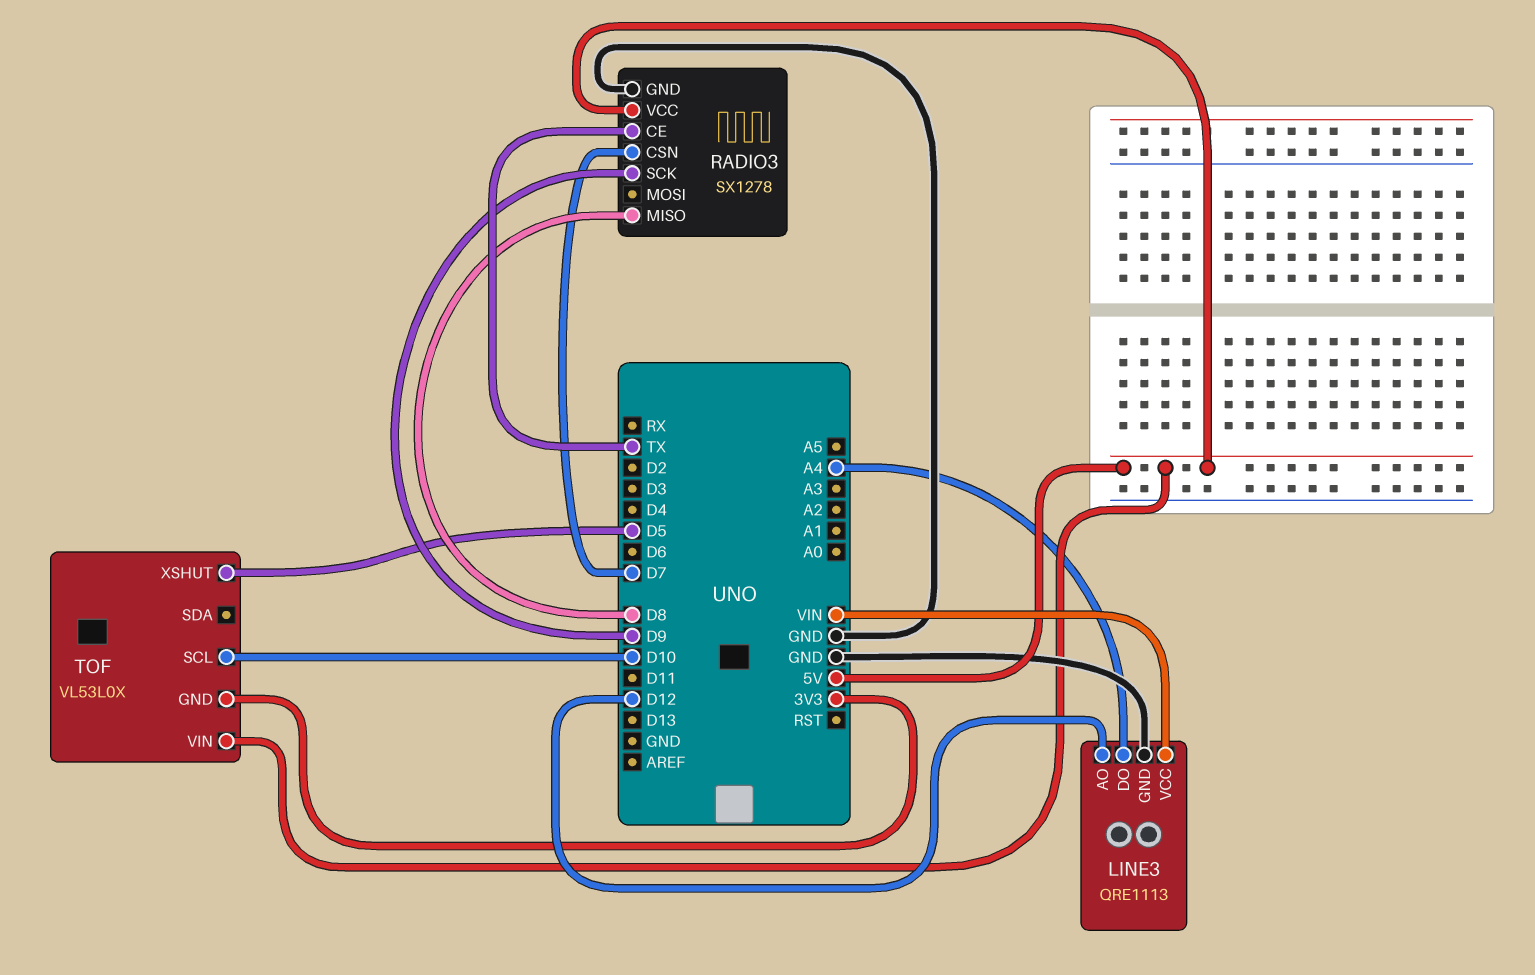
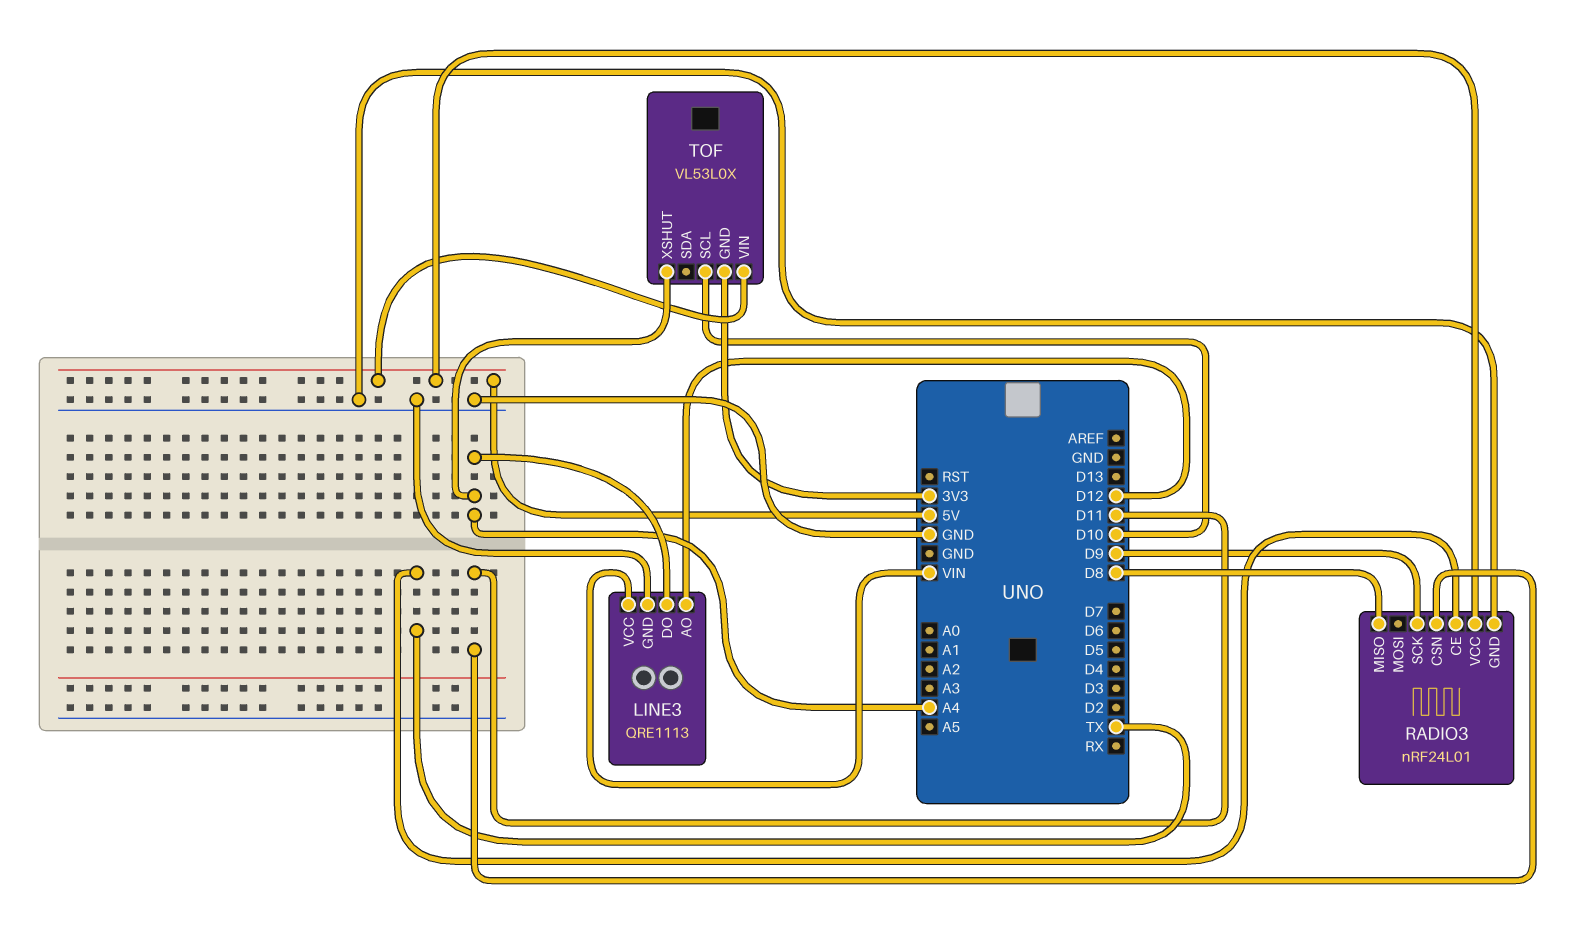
RADIO3: SX1278 -> nRF24L01
RADIO3 pin CSN: D7 -> D11
TOF pin XSHUT: D5 -> A4

